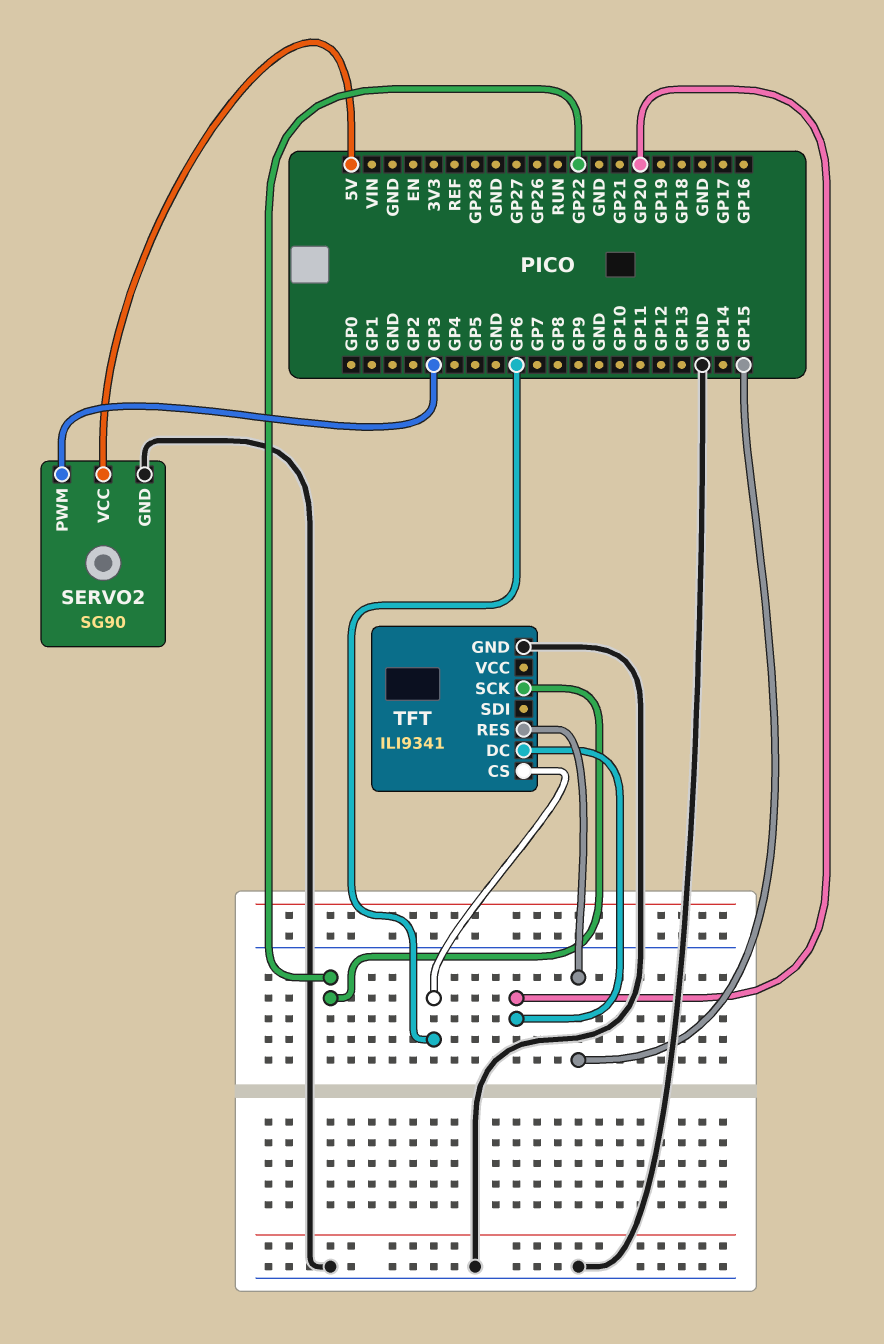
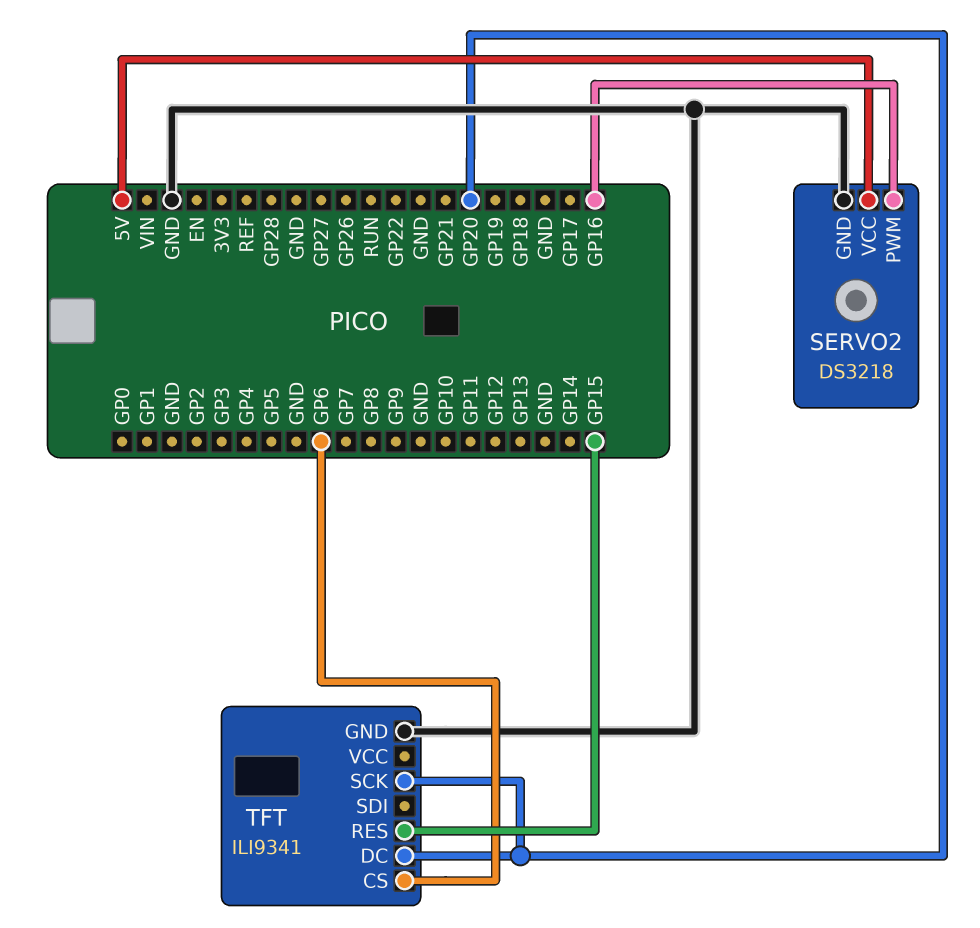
SERVO2: SG90 -> DS3218
SERVO2 pin PWM: GP3 -> GP16
TFT pin SCK: GP22 -> GP20

